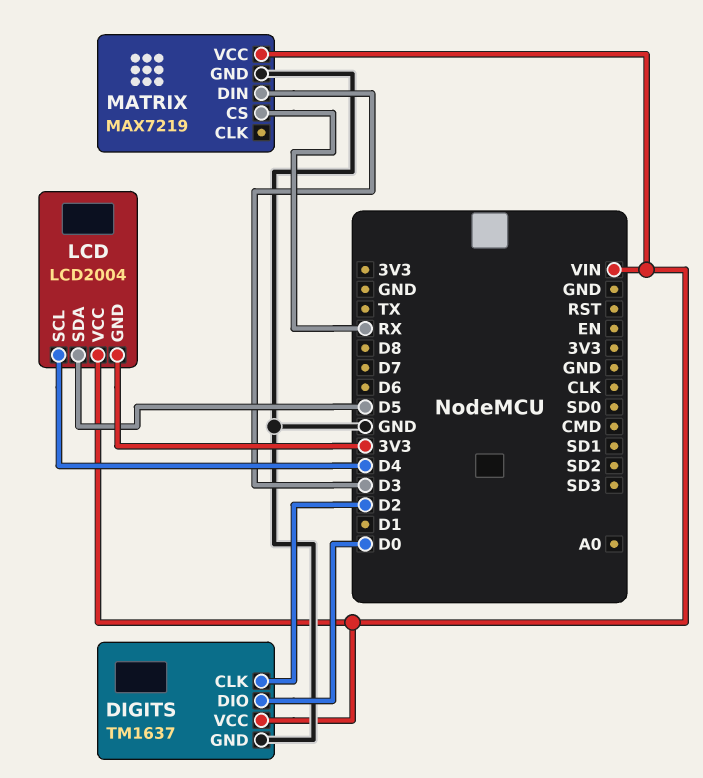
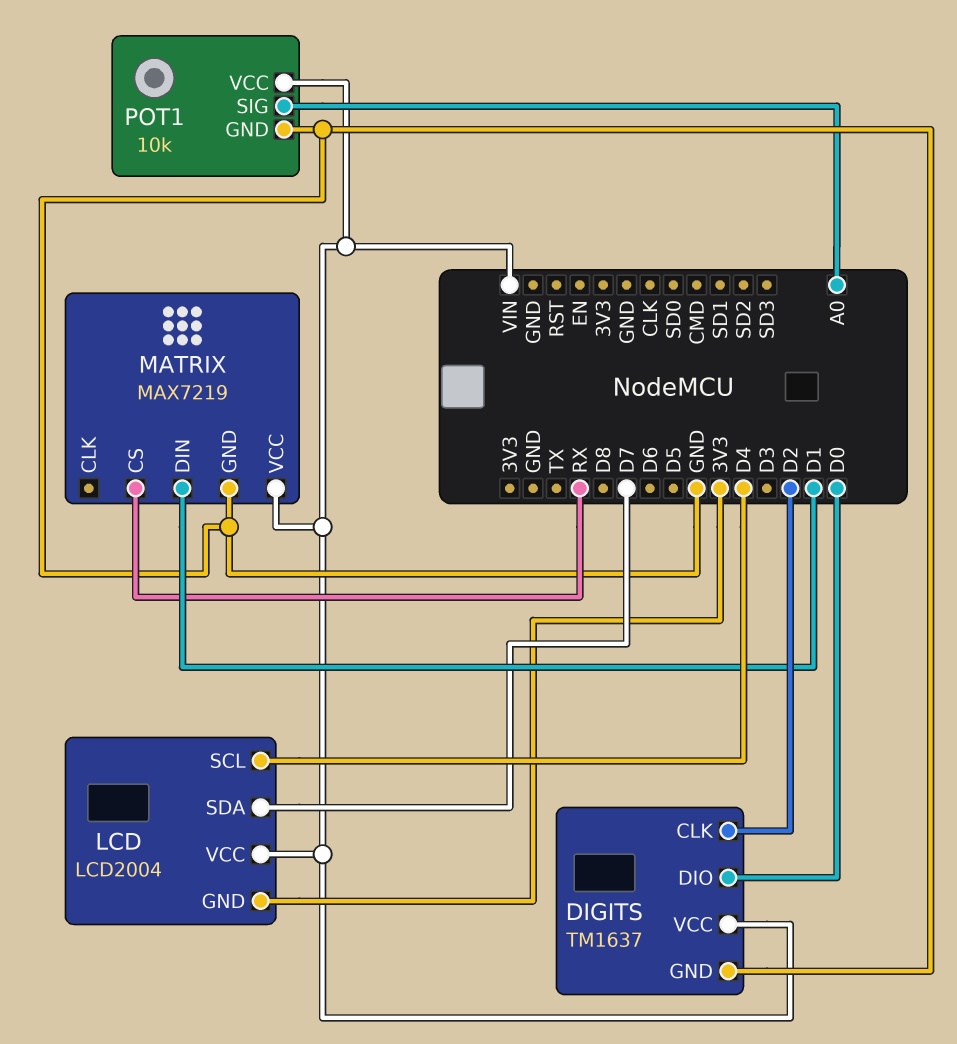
LCD pin SDA: D5 -> D7
MATRIX pin DIN: D3 -> D1
POT1: none -> 10k
POT1 pin GND: none -> GND
POT1 pin SIG: none -> A0
POT1 pin VCC: none -> VIN

